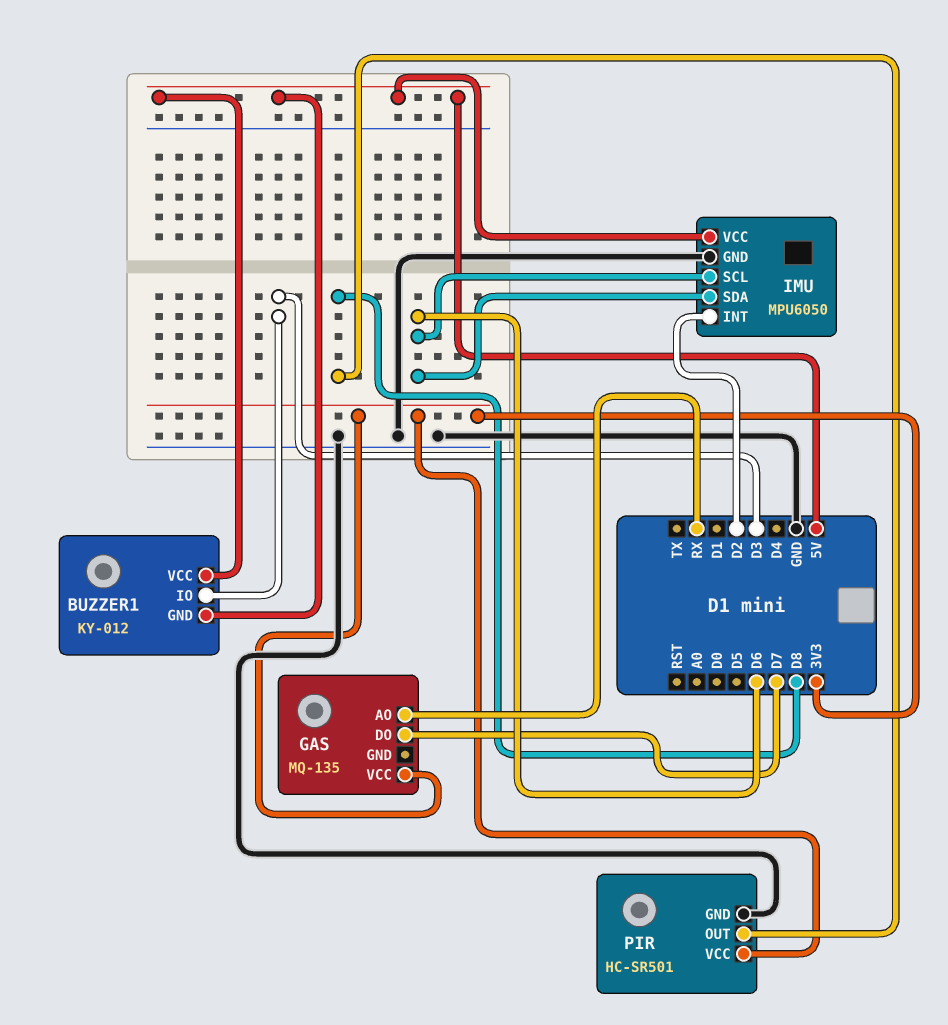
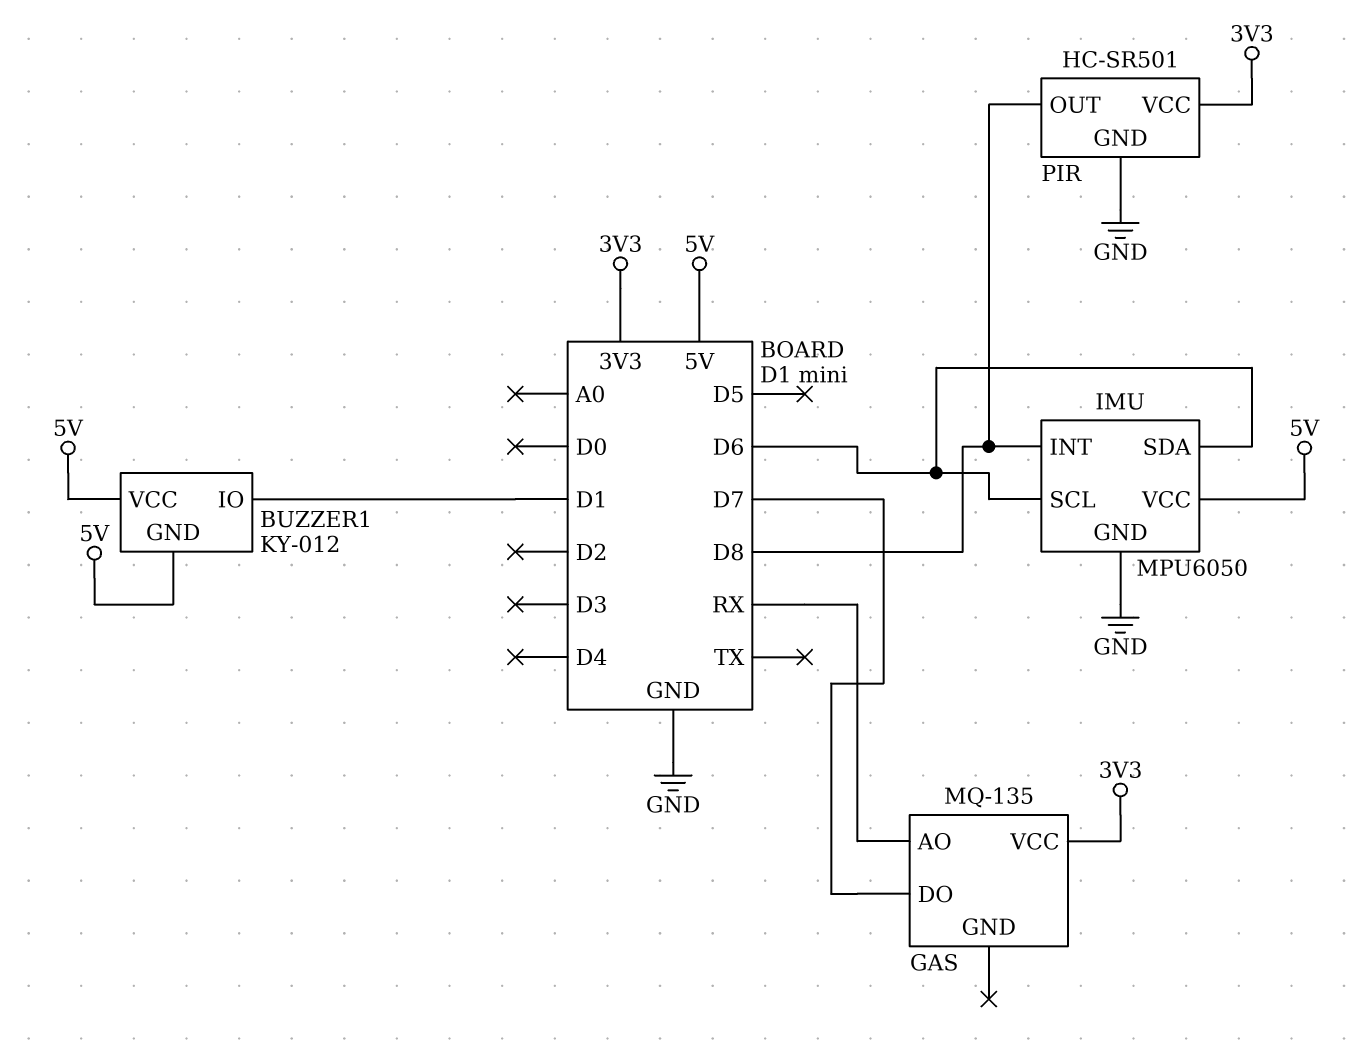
BUZZER1 pin IO: D3 -> D1
IMU pin INT: D2 -> D8

